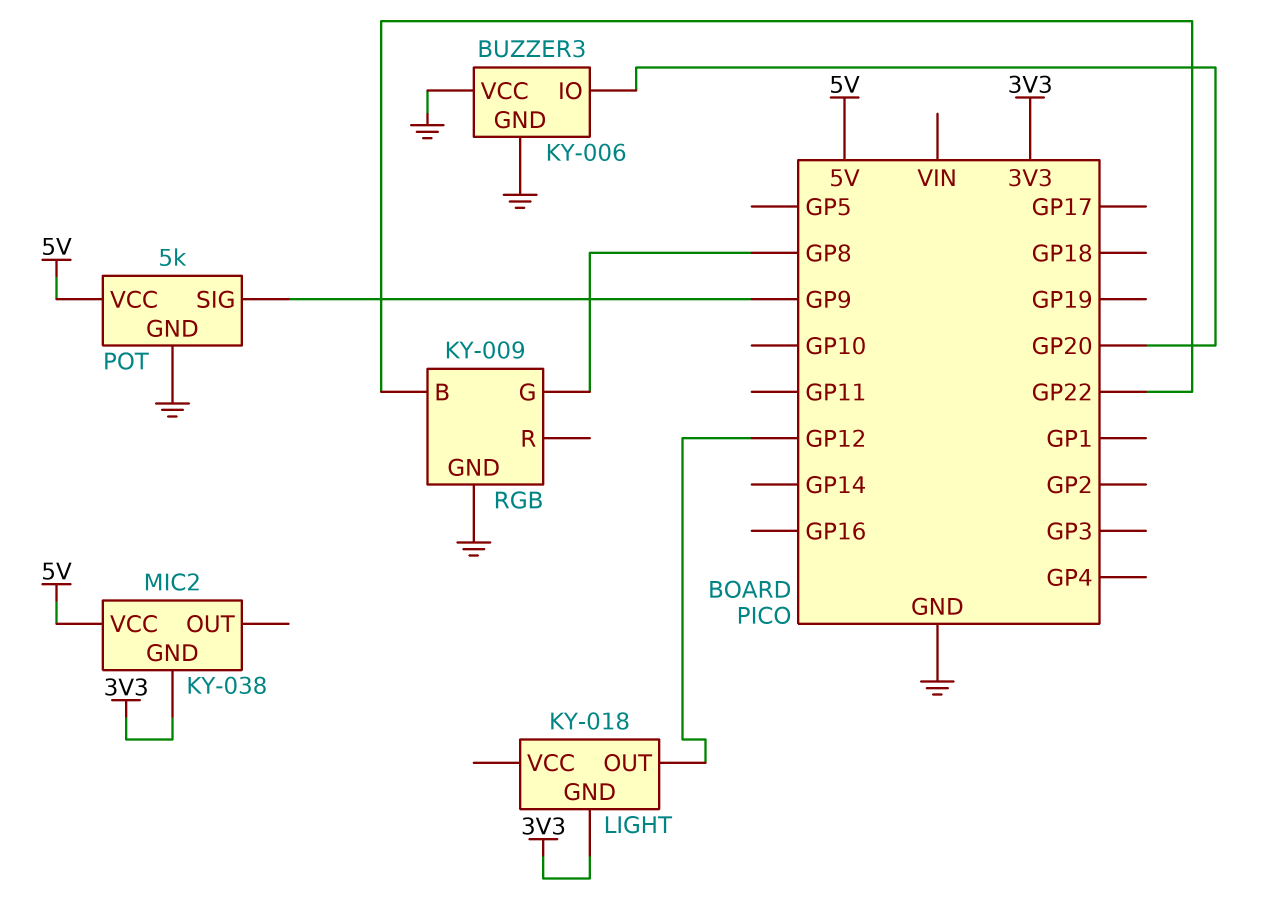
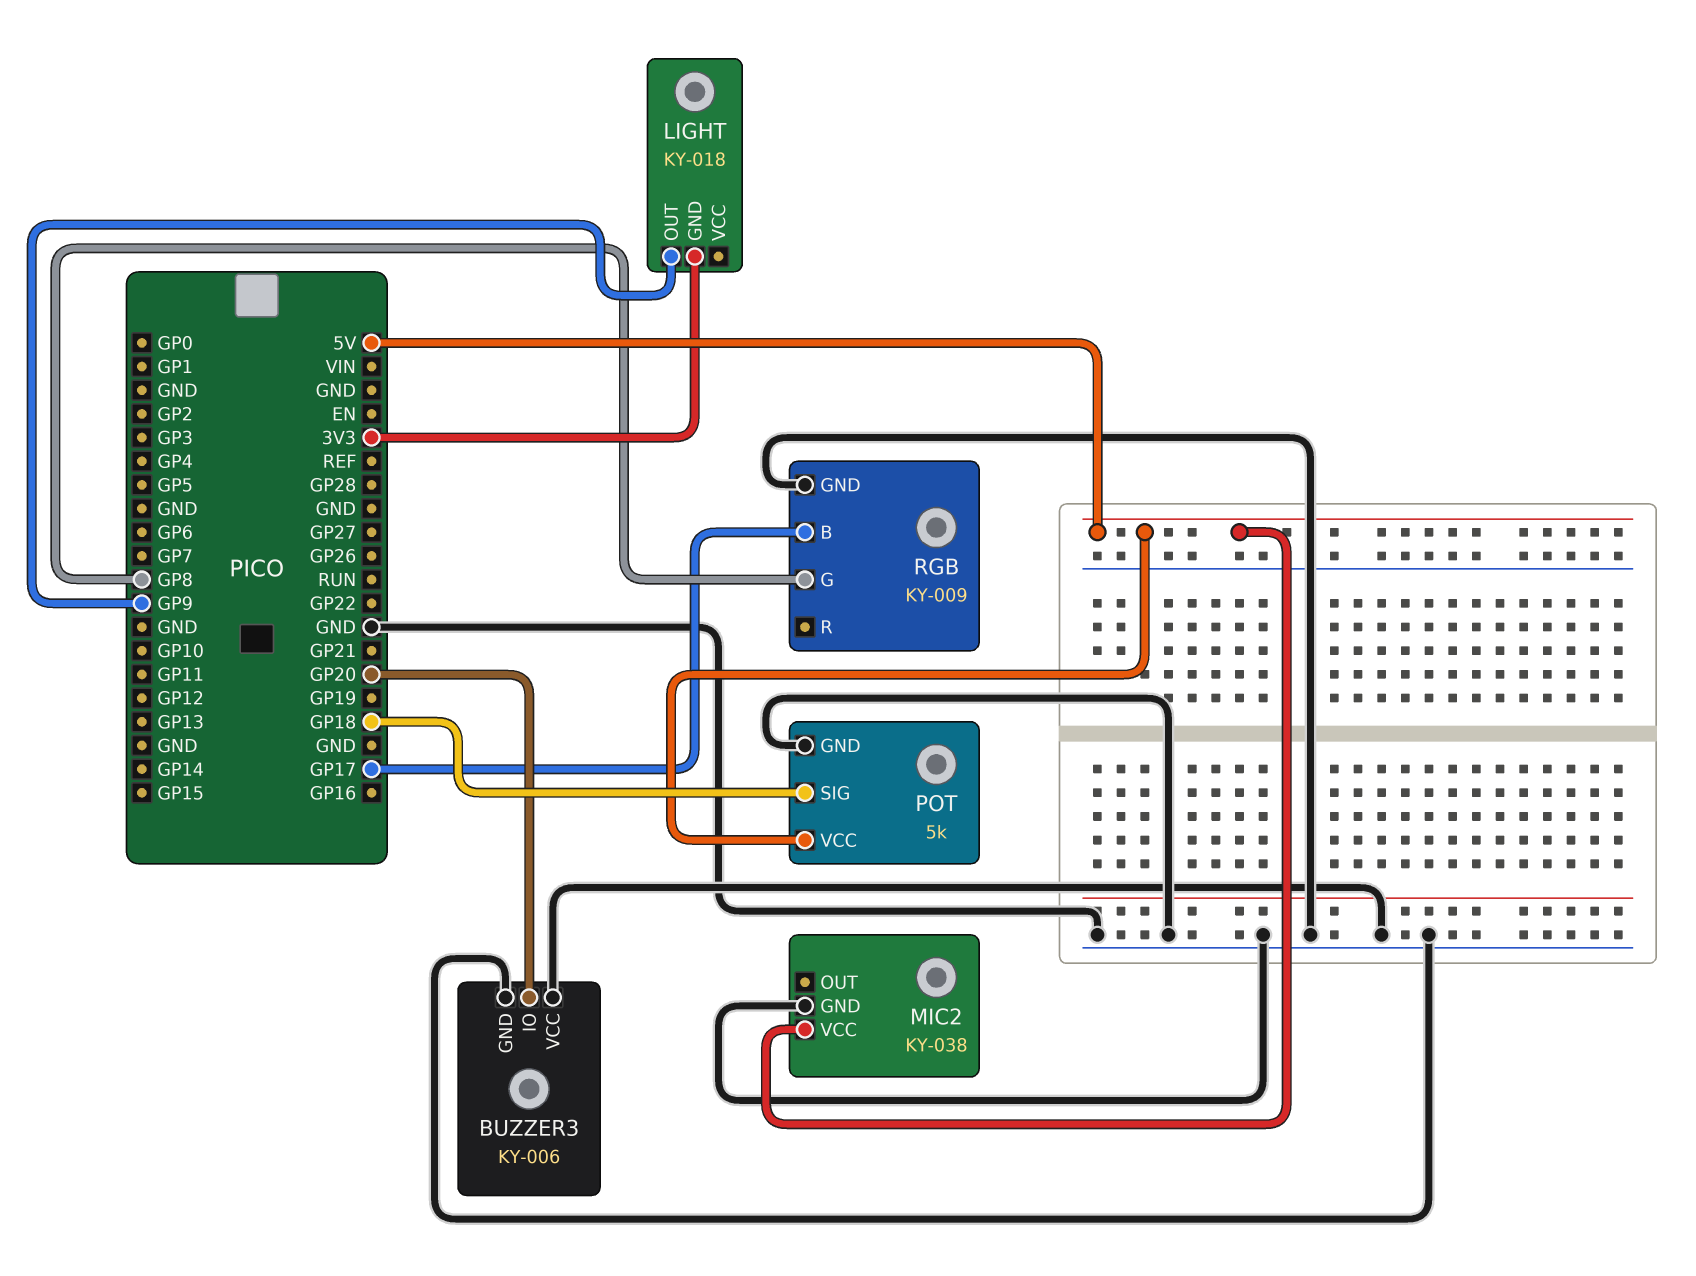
LIGHT pin OUT: GP12 -> GP9
MIC2 pin GND: 3V3 -> GND
POT pin SIG: GP9 -> GP18
RGB pin B: GP22 -> GP17

